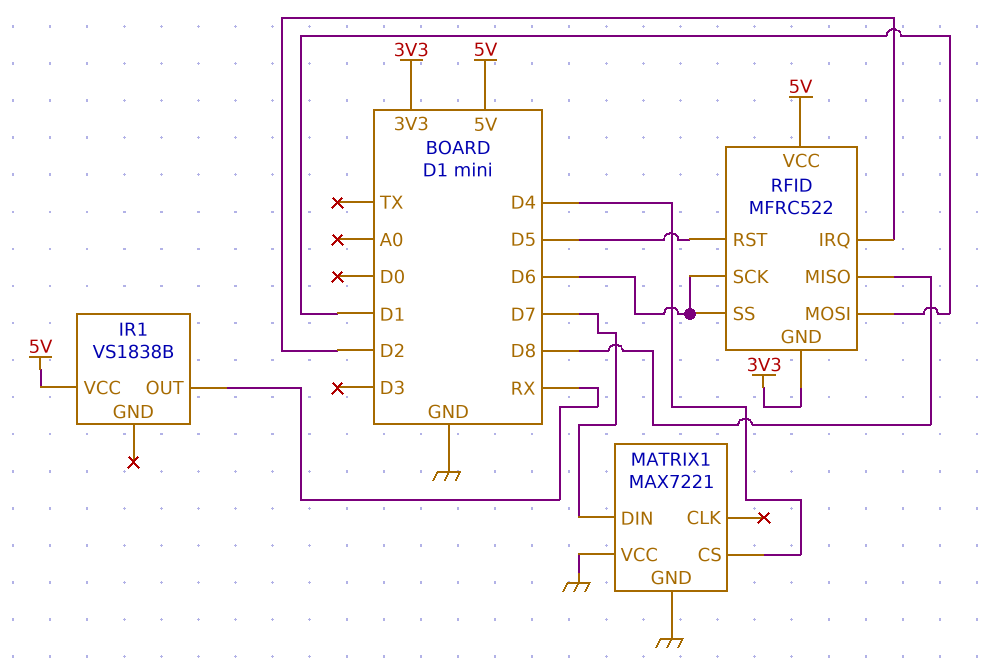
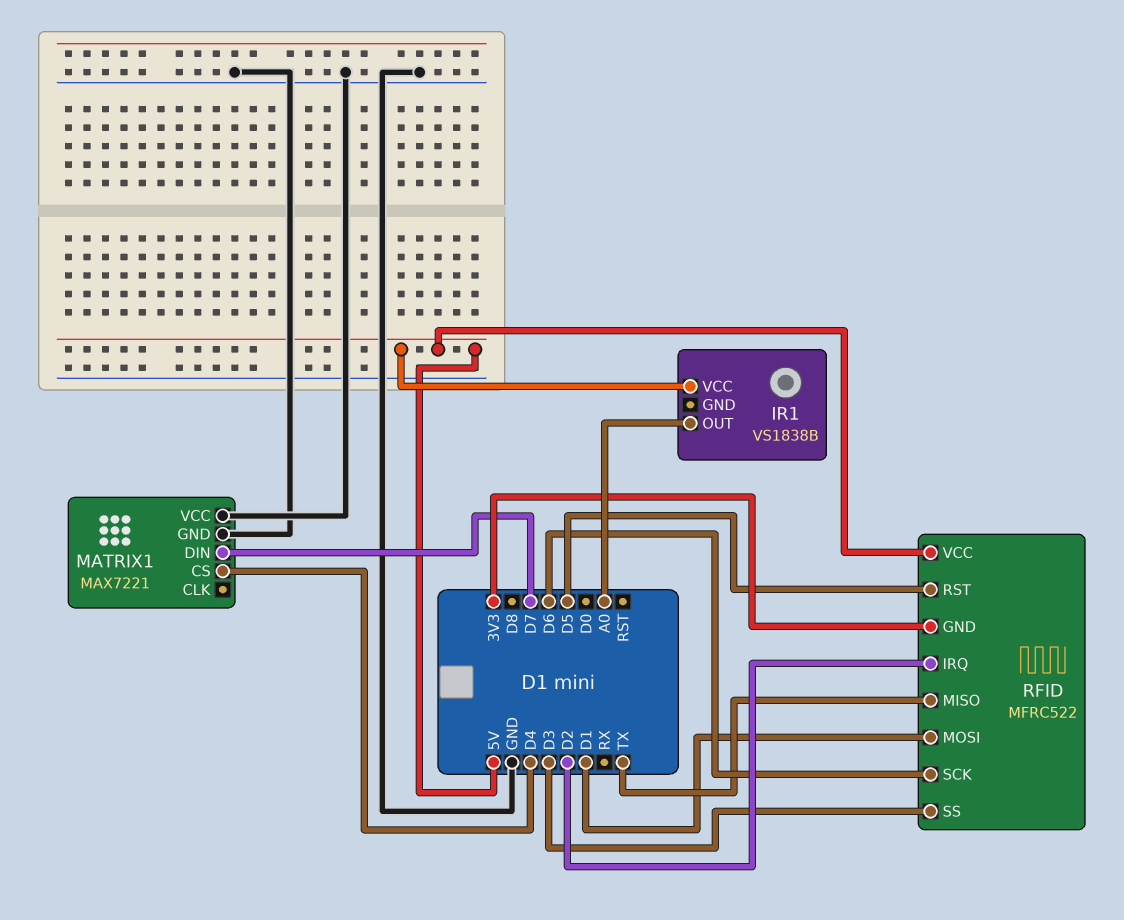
IR1 pin OUT: RX -> A0
RFID pin MISO: D8 -> TX
RFID pin SS: D6 -> D3

